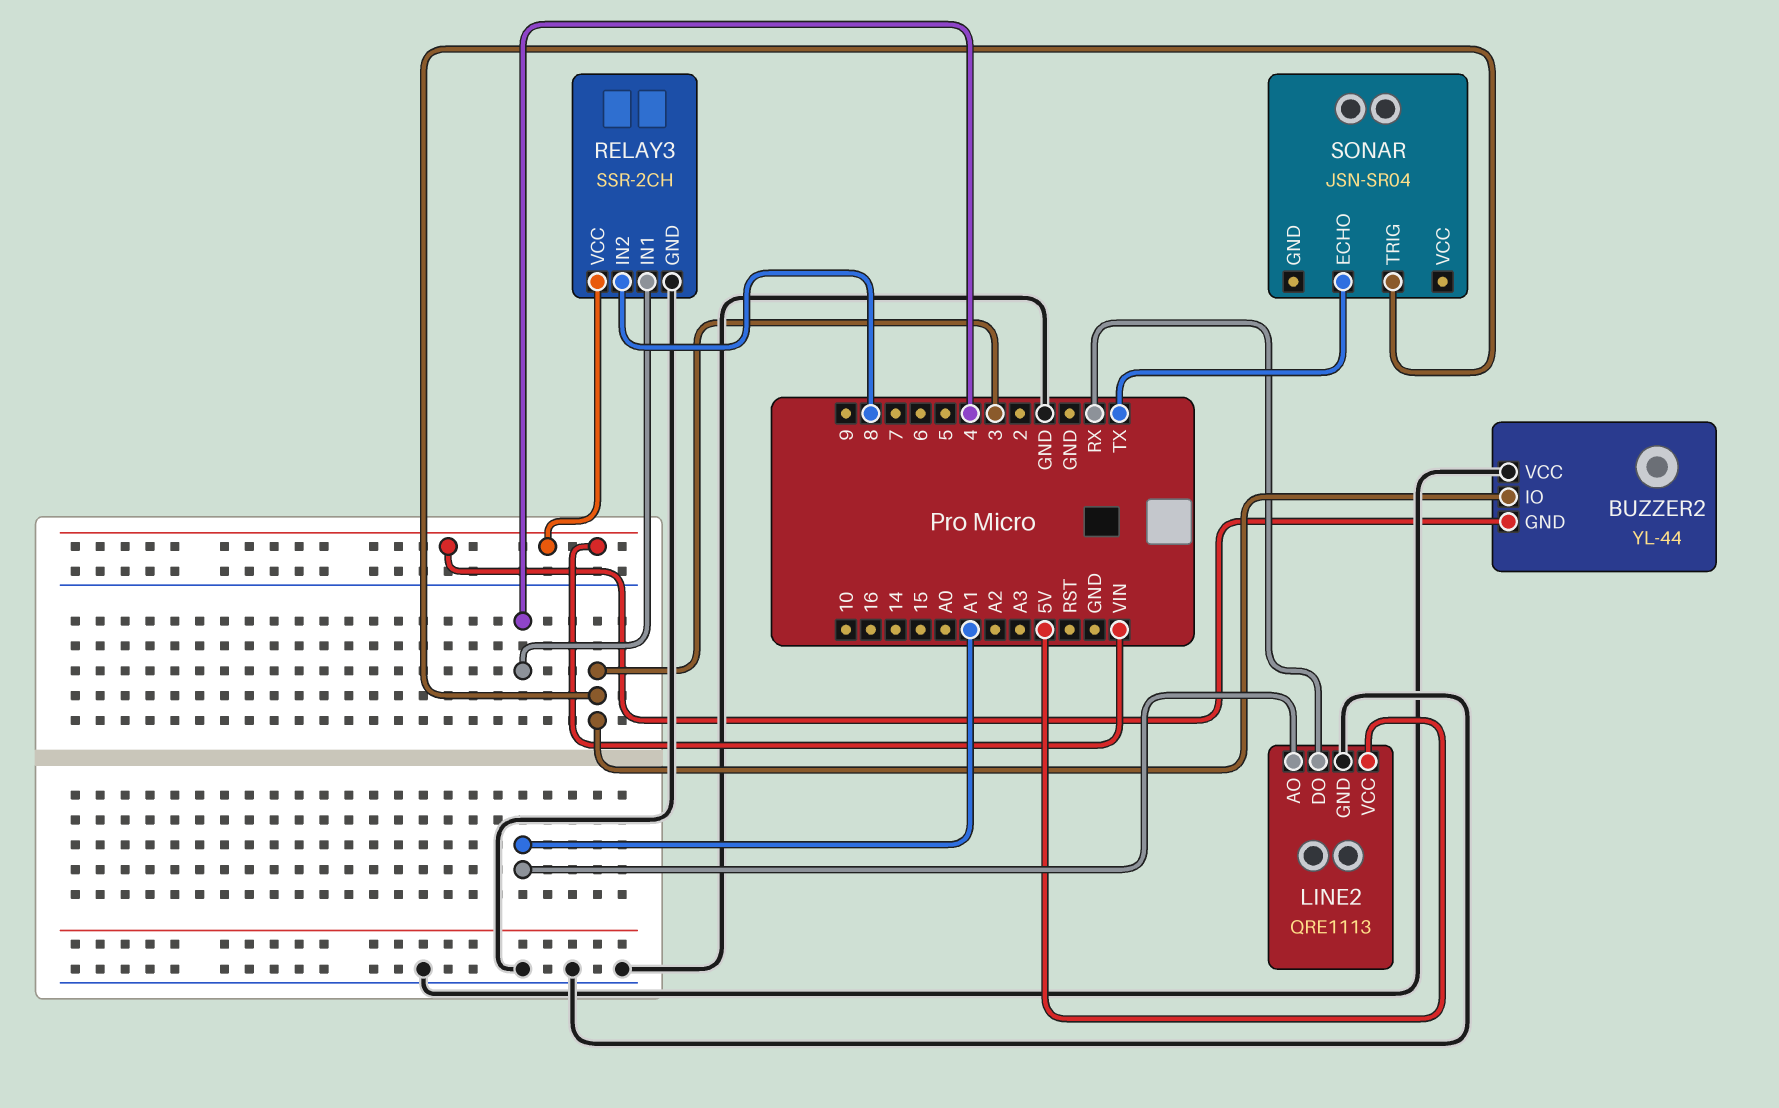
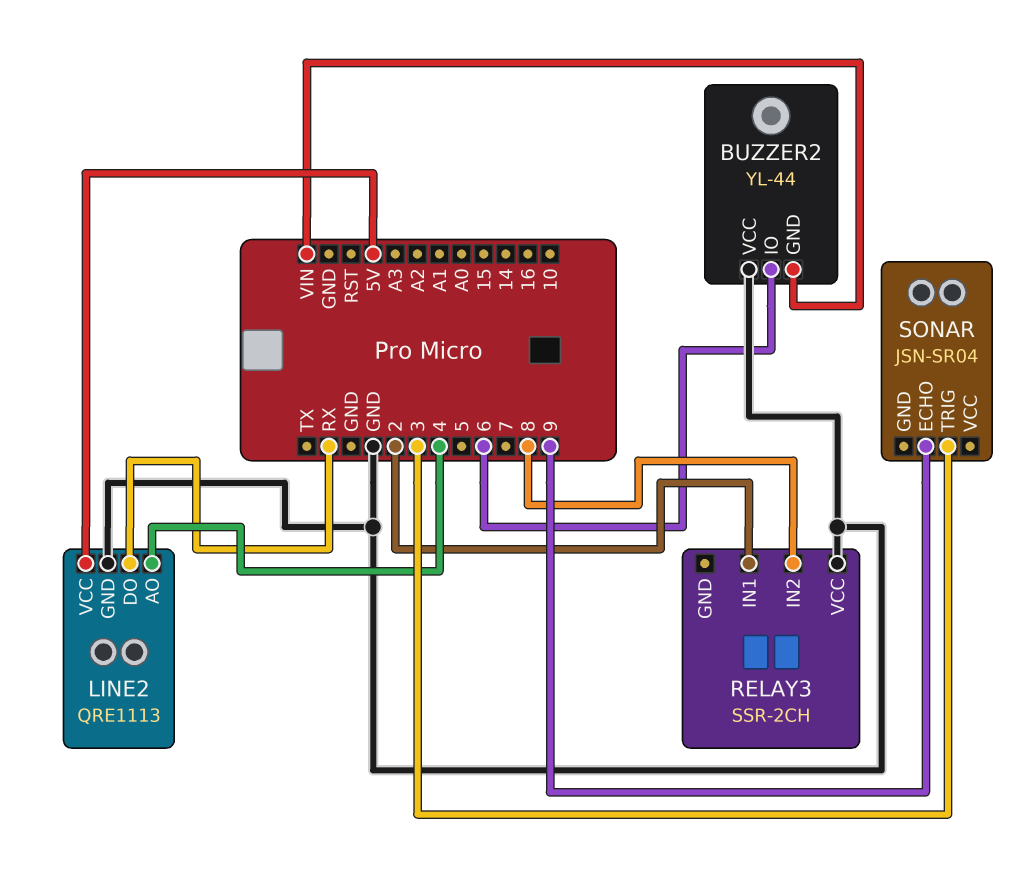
BUZZER2 pin IO: 3 -> 6
LINE2 pin AO: A1 -> 4
RELAY3 pin GND: GND -> none
RELAY3 pin IN1: 4 -> 2
RELAY3 pin VCC: VIN -> GND
SONAR pin ECHO: TX -> 9

